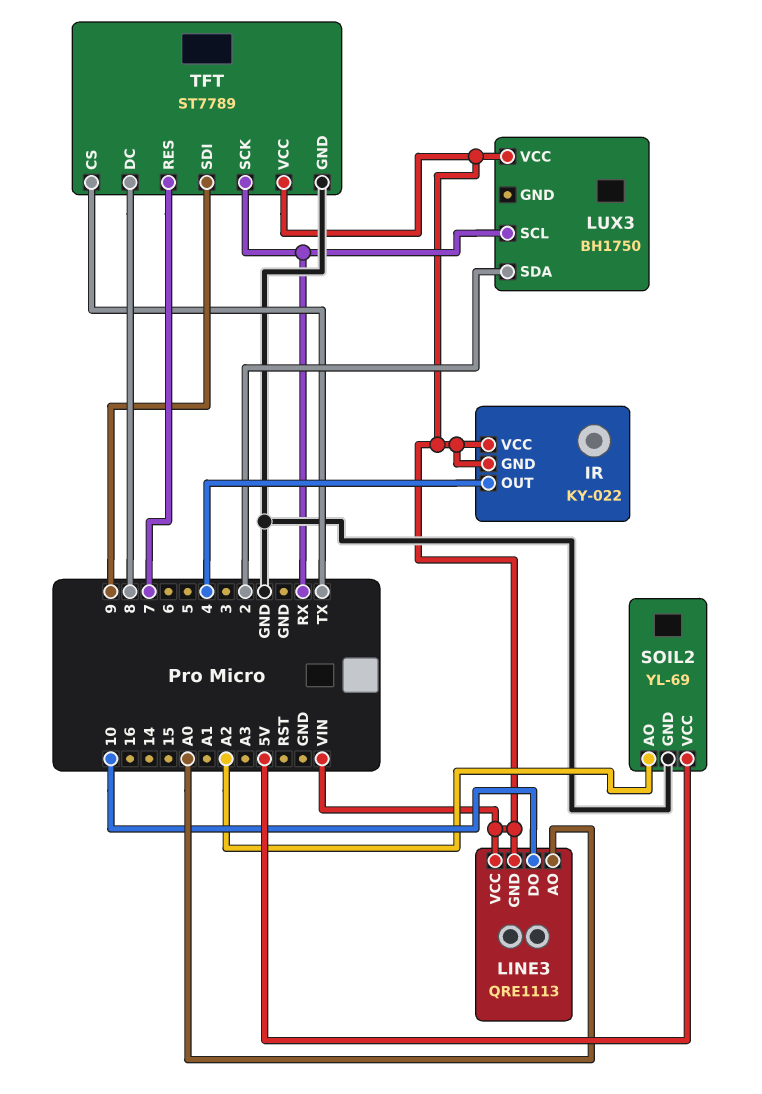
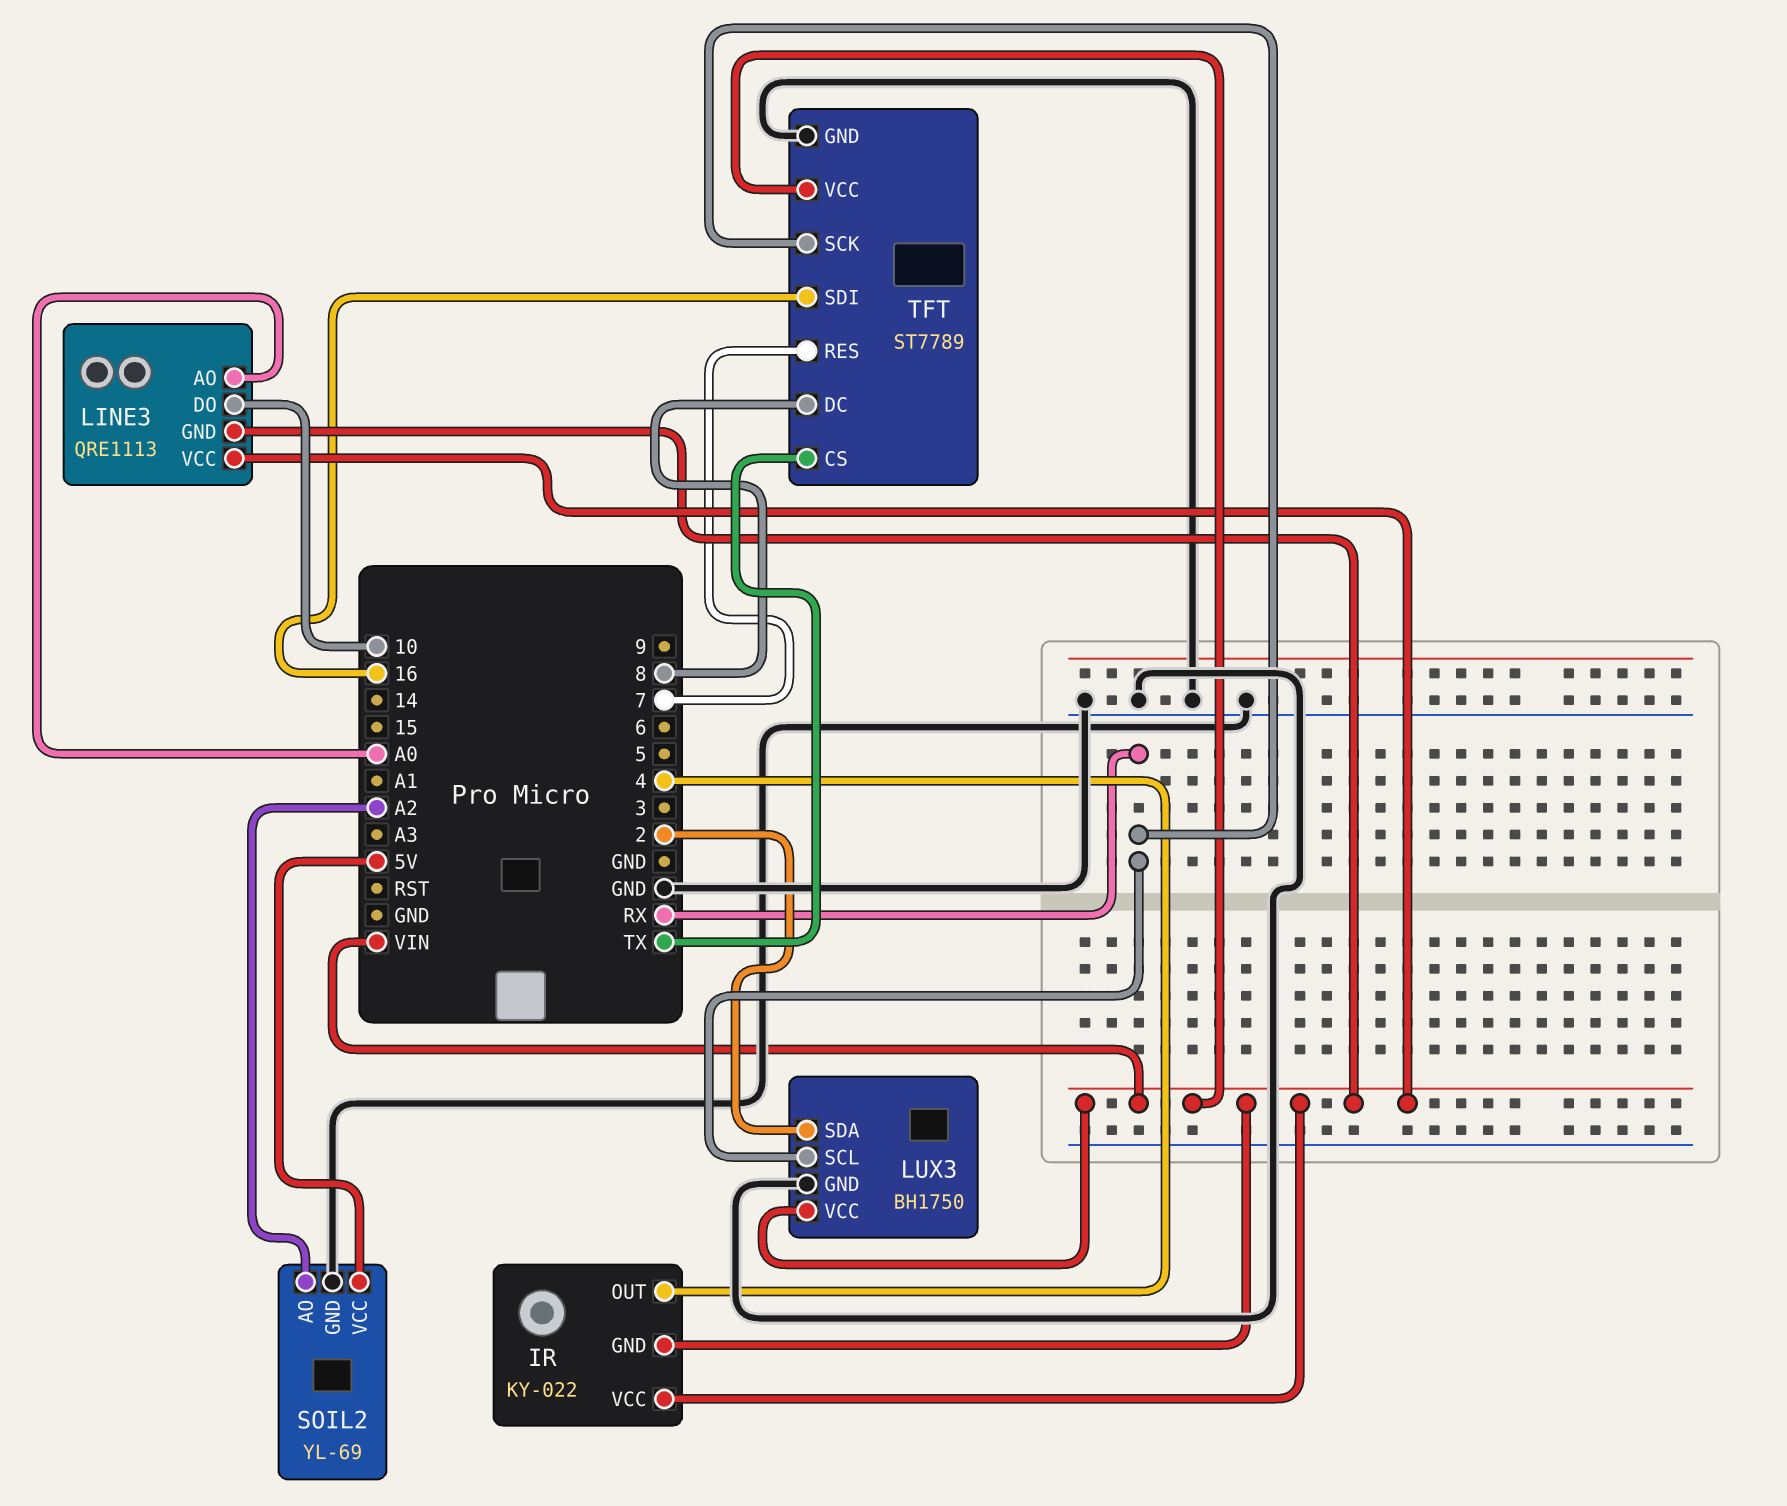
LUX3 pin GND: none -> GND
TFT pin SDI: 9 -> 16

